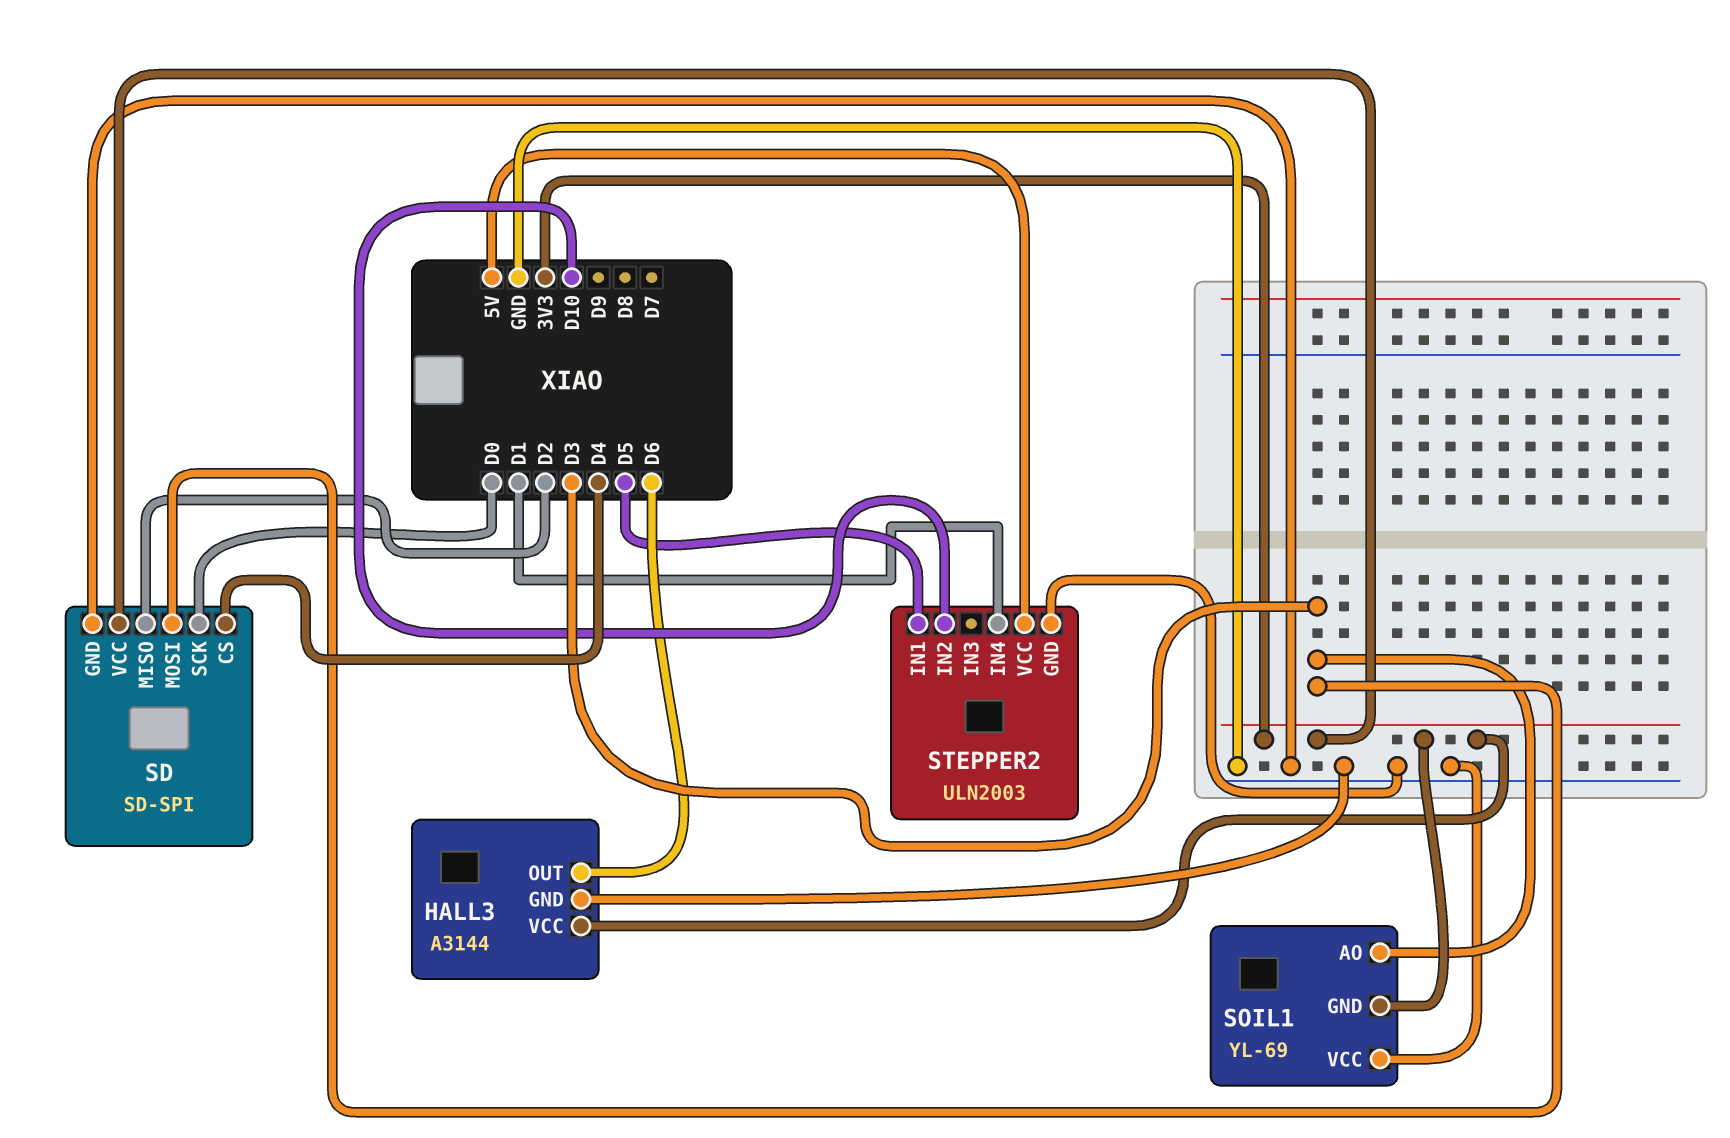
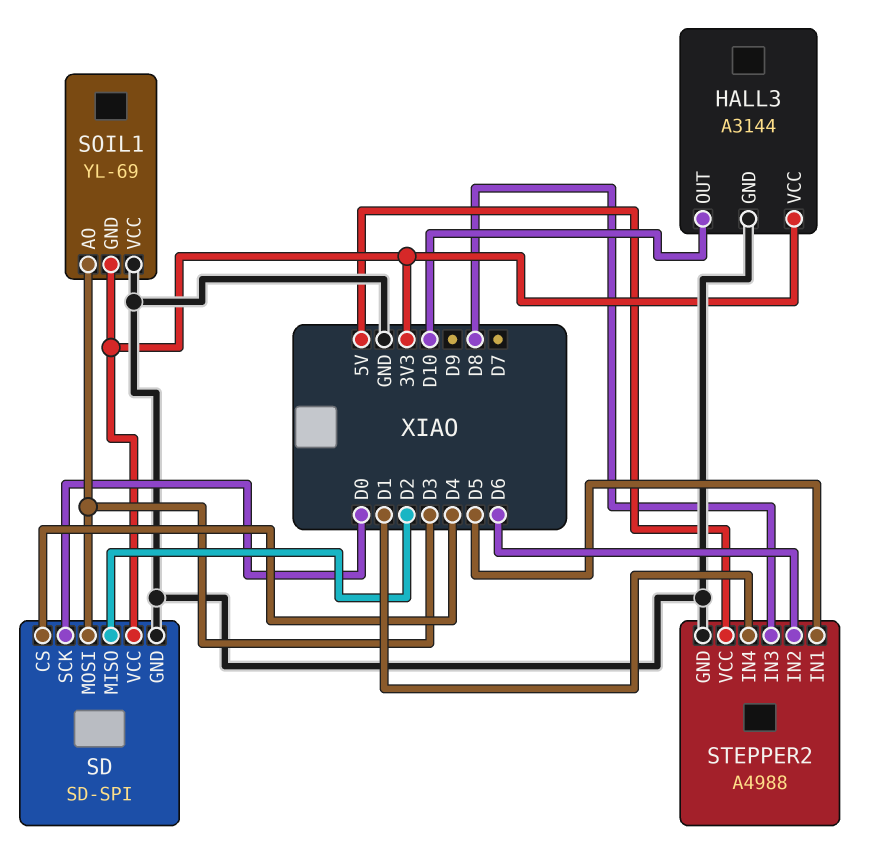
HALL3 pin OUT: D6 -> D10
STEPPER2: ULN2003 -> A4988
STEPPER2 pin IN2: D10 -> D6
STEPPER2 pin IN3: none -> D8

